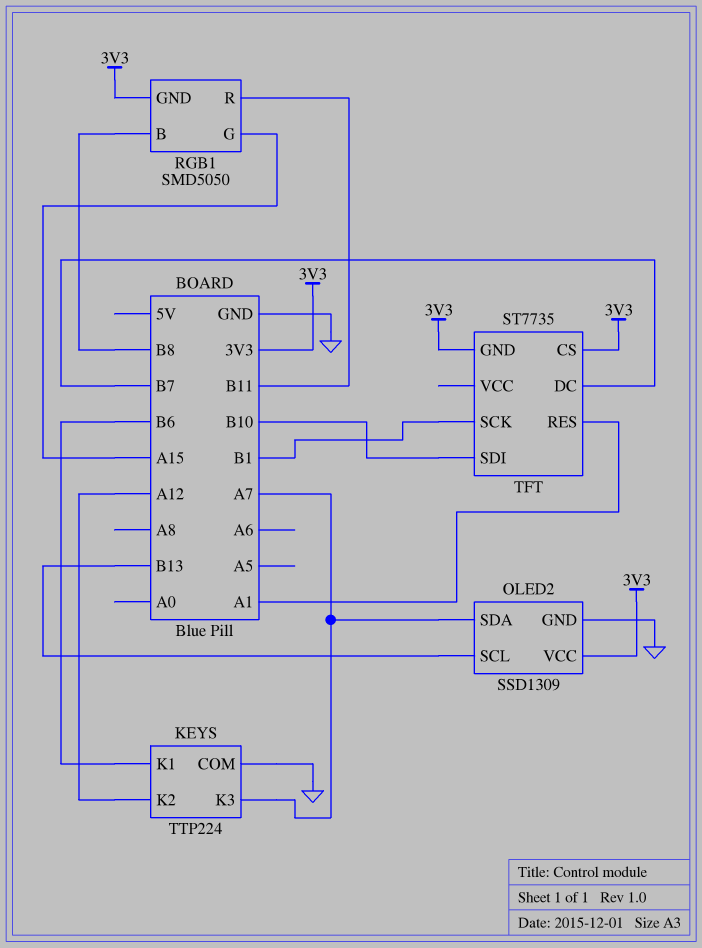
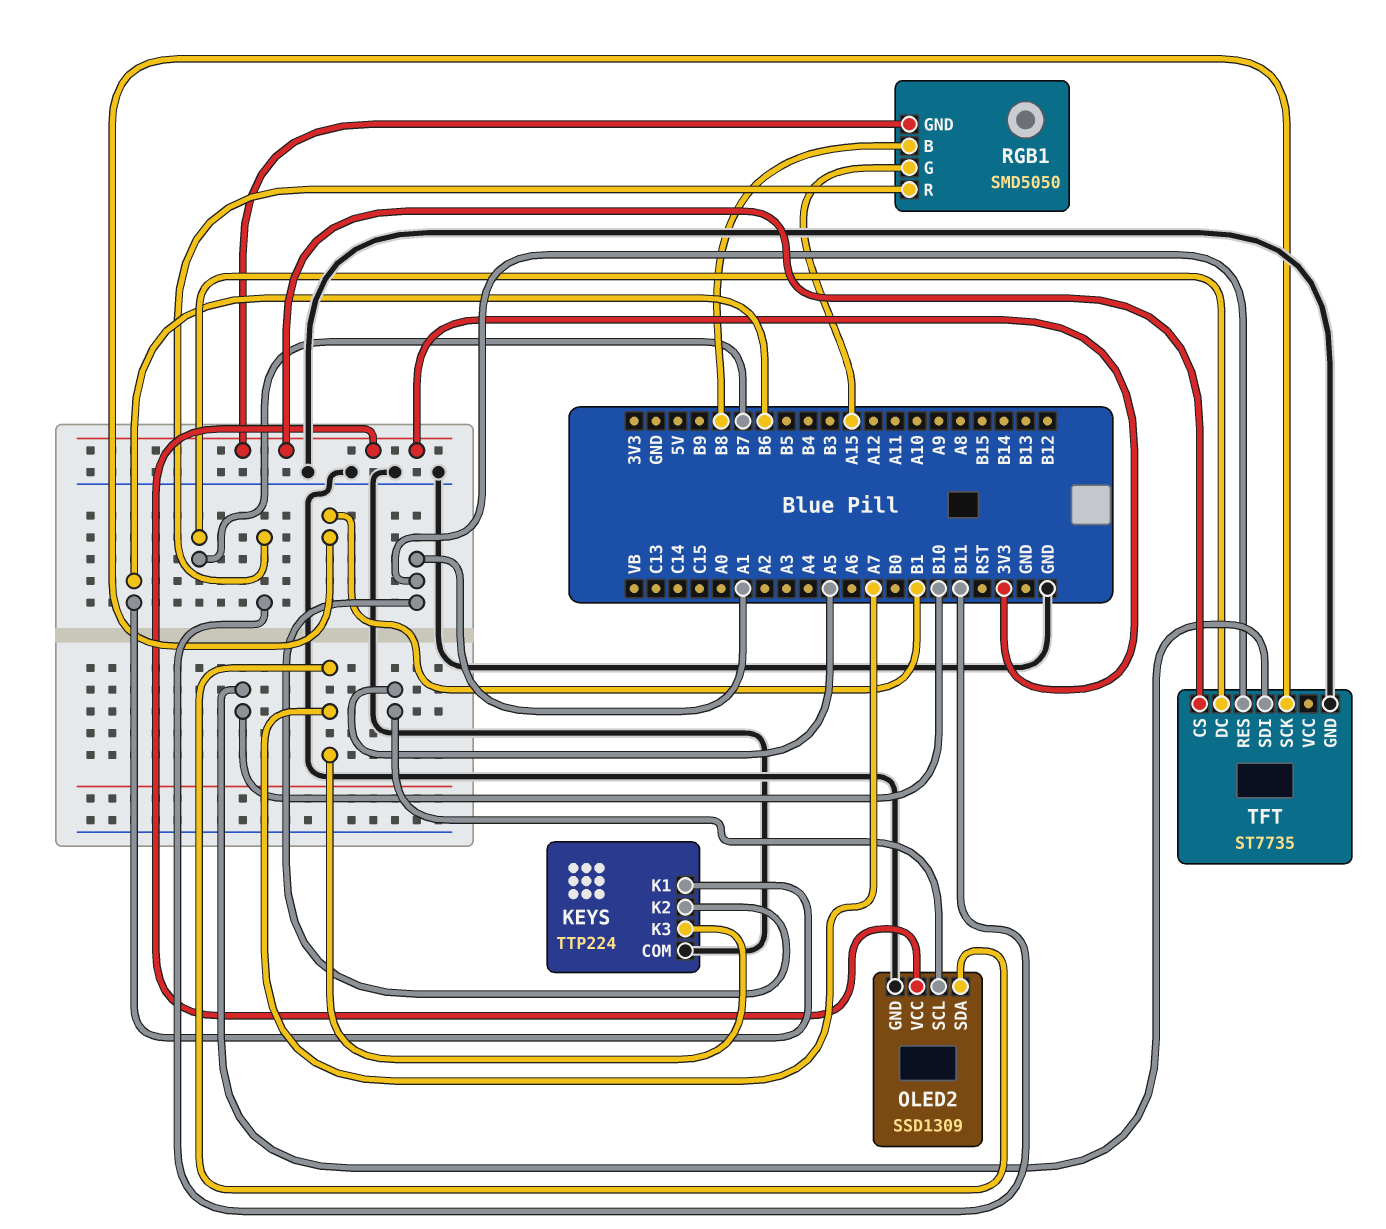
KEYS pin K2: A12 -> A1
OLED2 pin SCL: B13 -> A5
TFT pin GND: 3V3 -> GND

